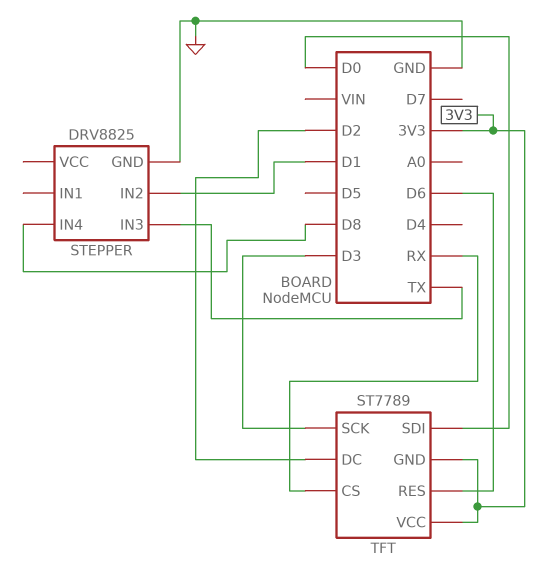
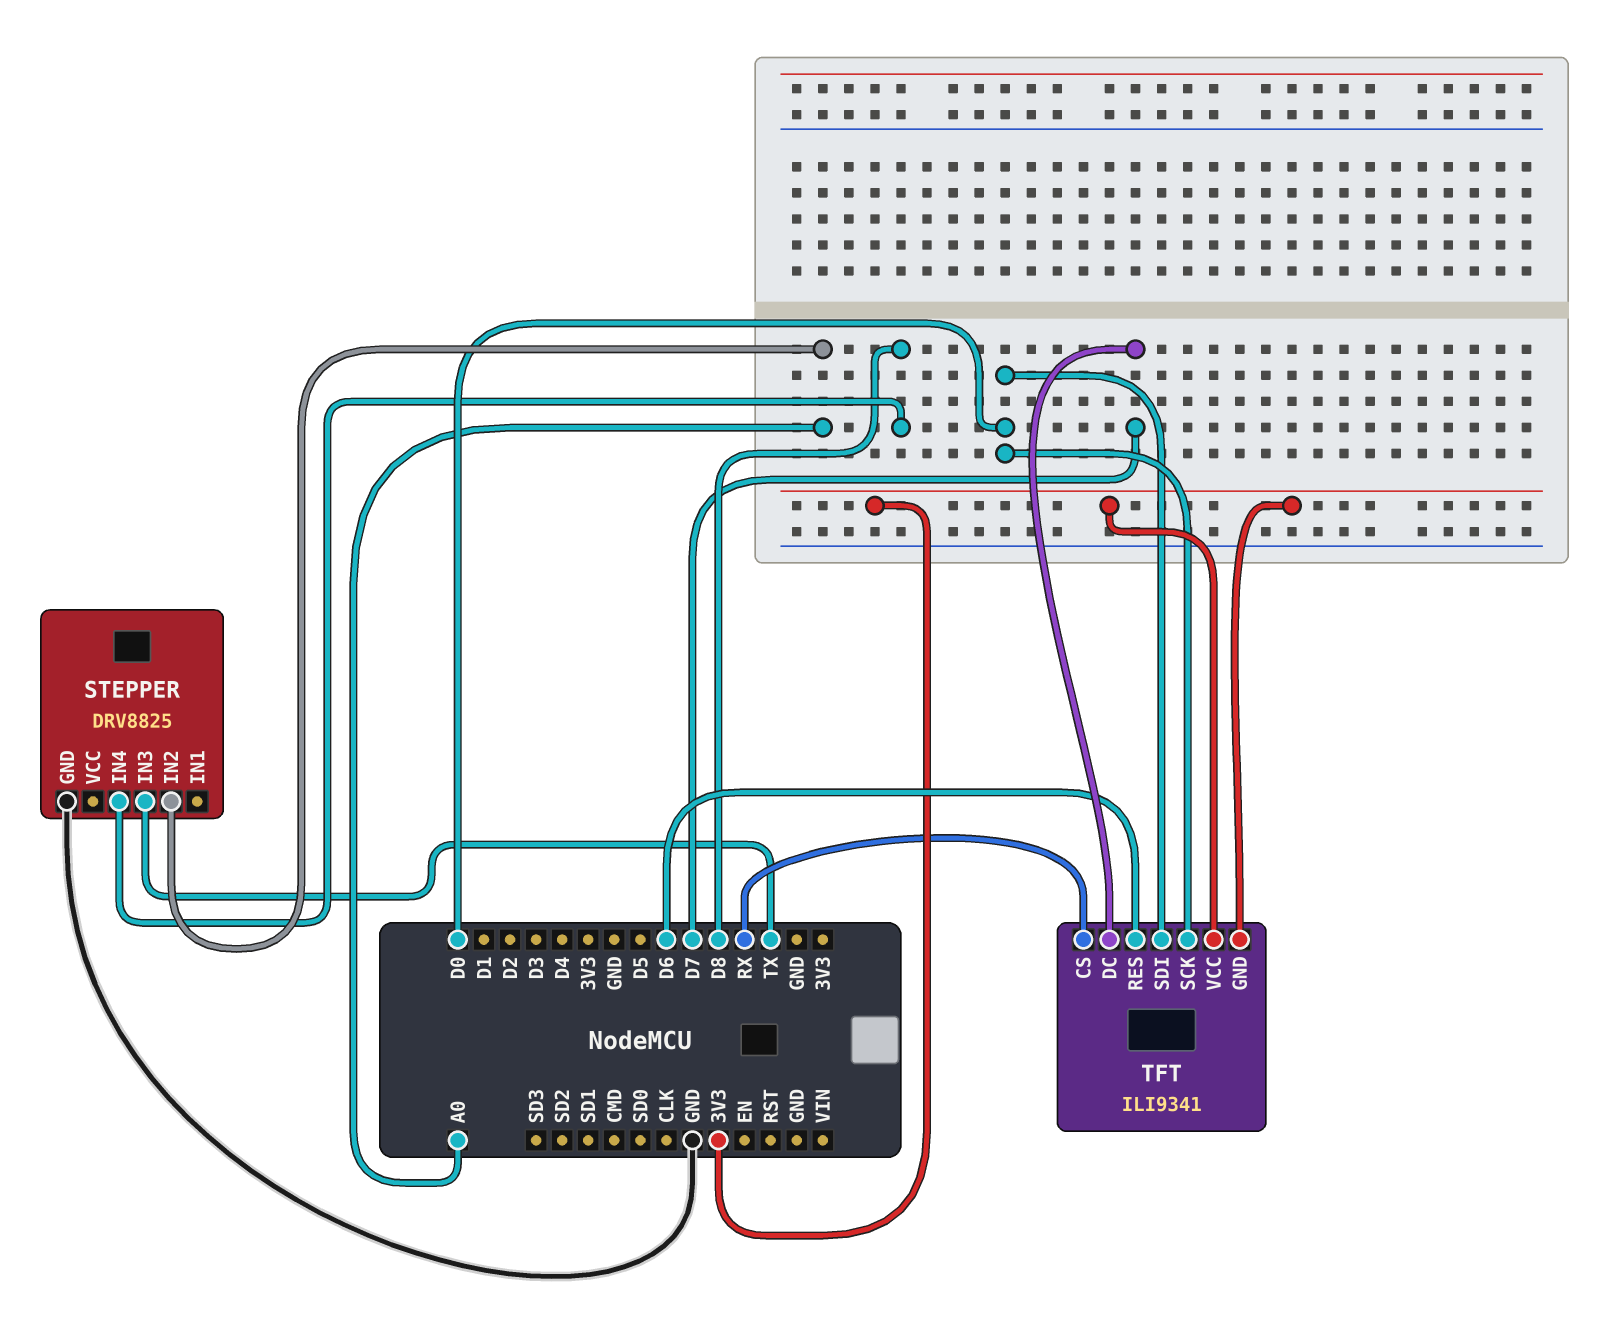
STEPPER pin IN2: D1 -> A0
TFT: ST7789 -> ILI9341
TFT pin DC: D2 -> D7
TFT pin SCK: D3 -> D0

